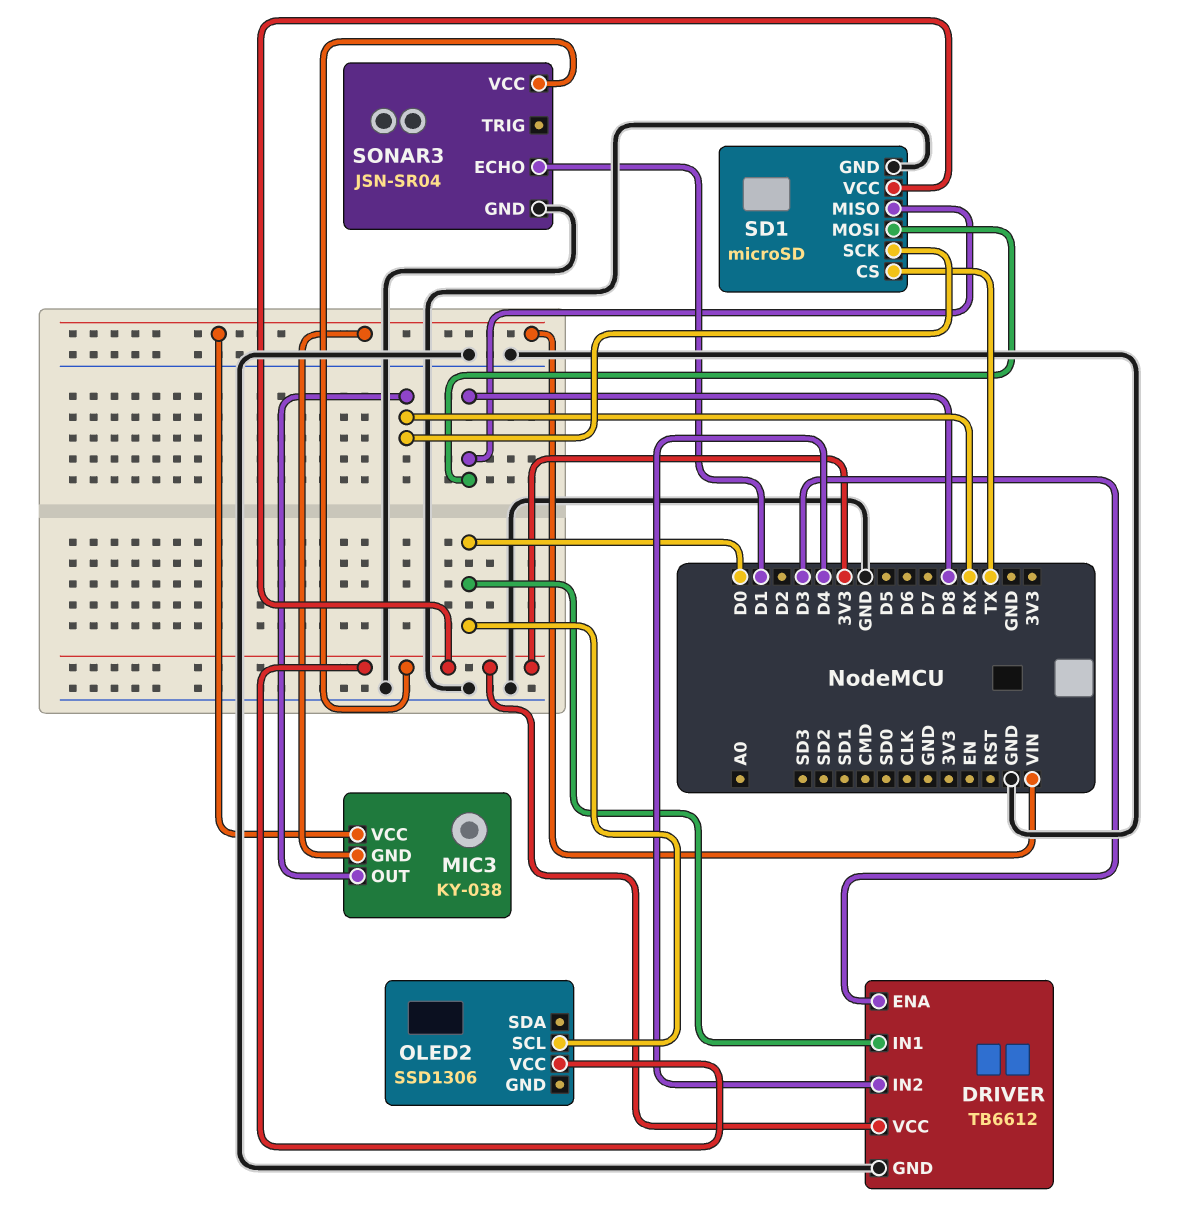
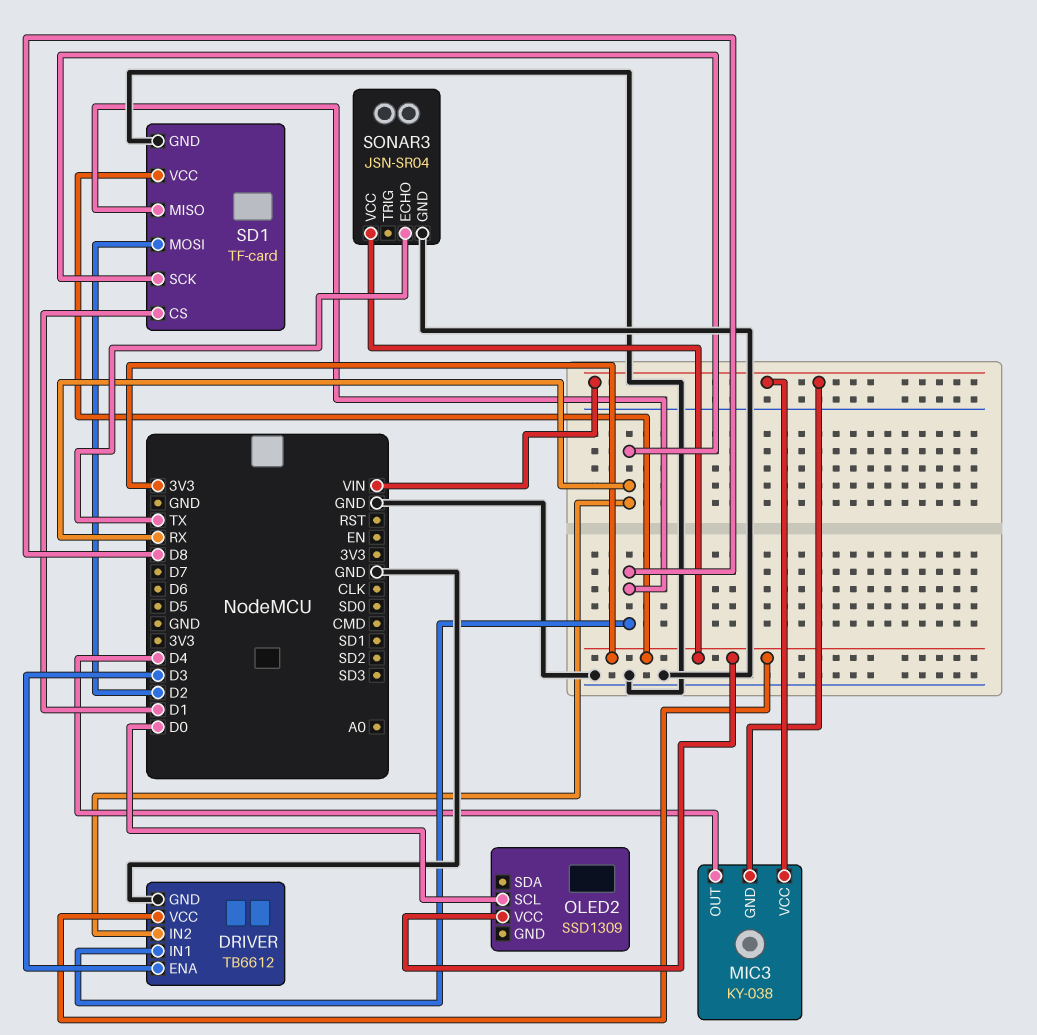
DRIVER pin IN1: D0 -> D8
DRIVER pin IN2: D4 -> RX
MIC3 pin OUT: RX -> D4
OLED2: SSD1306 -> SSD1309
SD1: microSD -> TF-card
SD1 pin CS: TX -> D1
SD1 pin MOSI: D8 -> D2
SONAR3 pin ECHO: D1 -> TX

